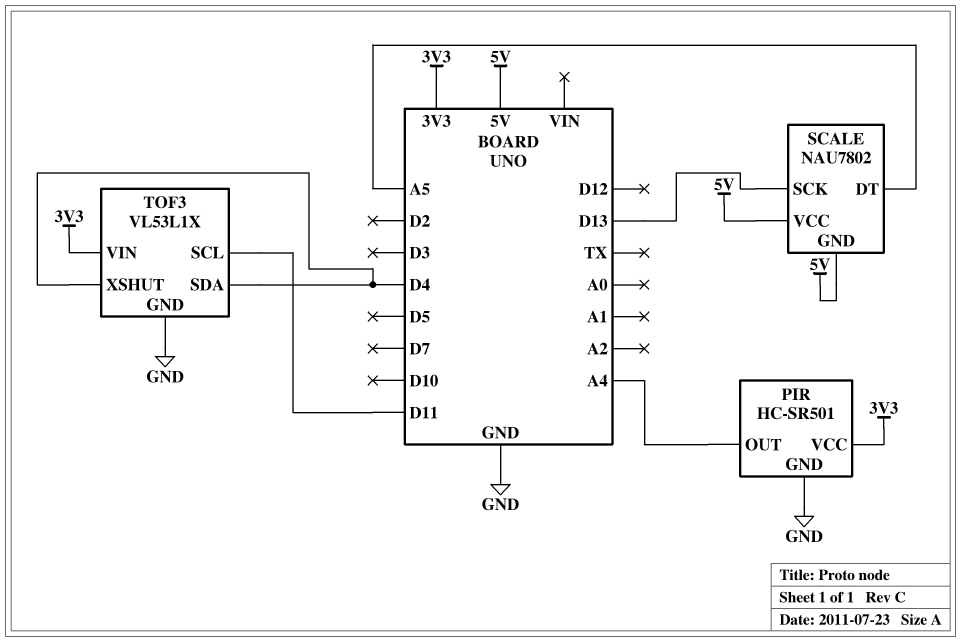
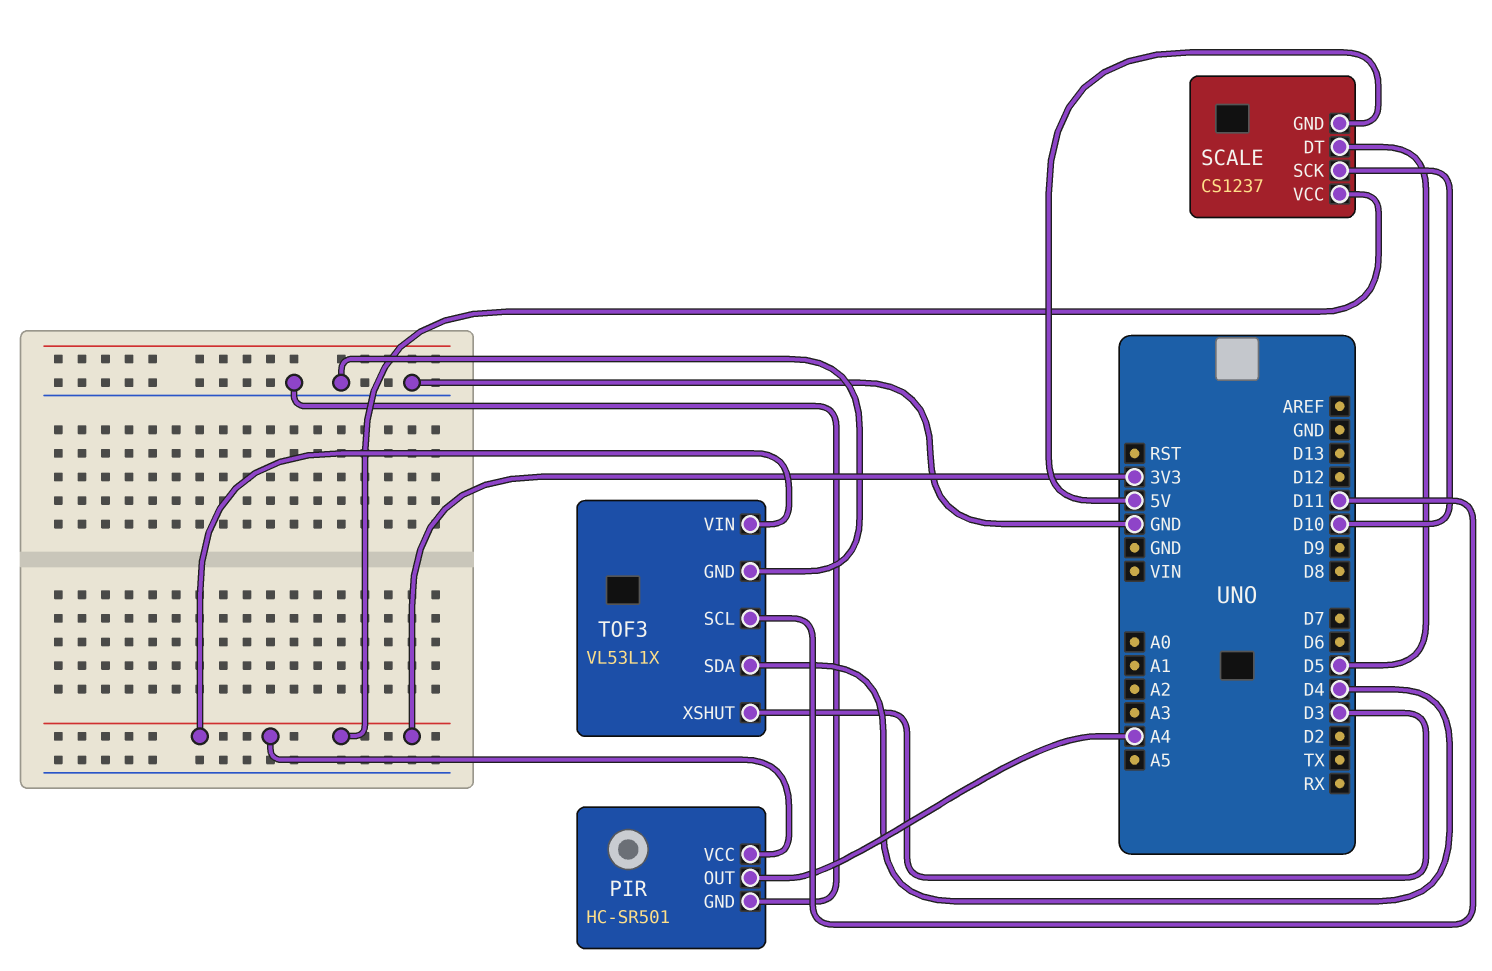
SCALE: NAU7802 -> CS1237
SCALE pin DT: A5 -> D5
SCALE pin SCK: D13 -> D10
SCALE pin VCC: 5V -> 3V3
TOF3 pin XSHUT: D4 -> D3

